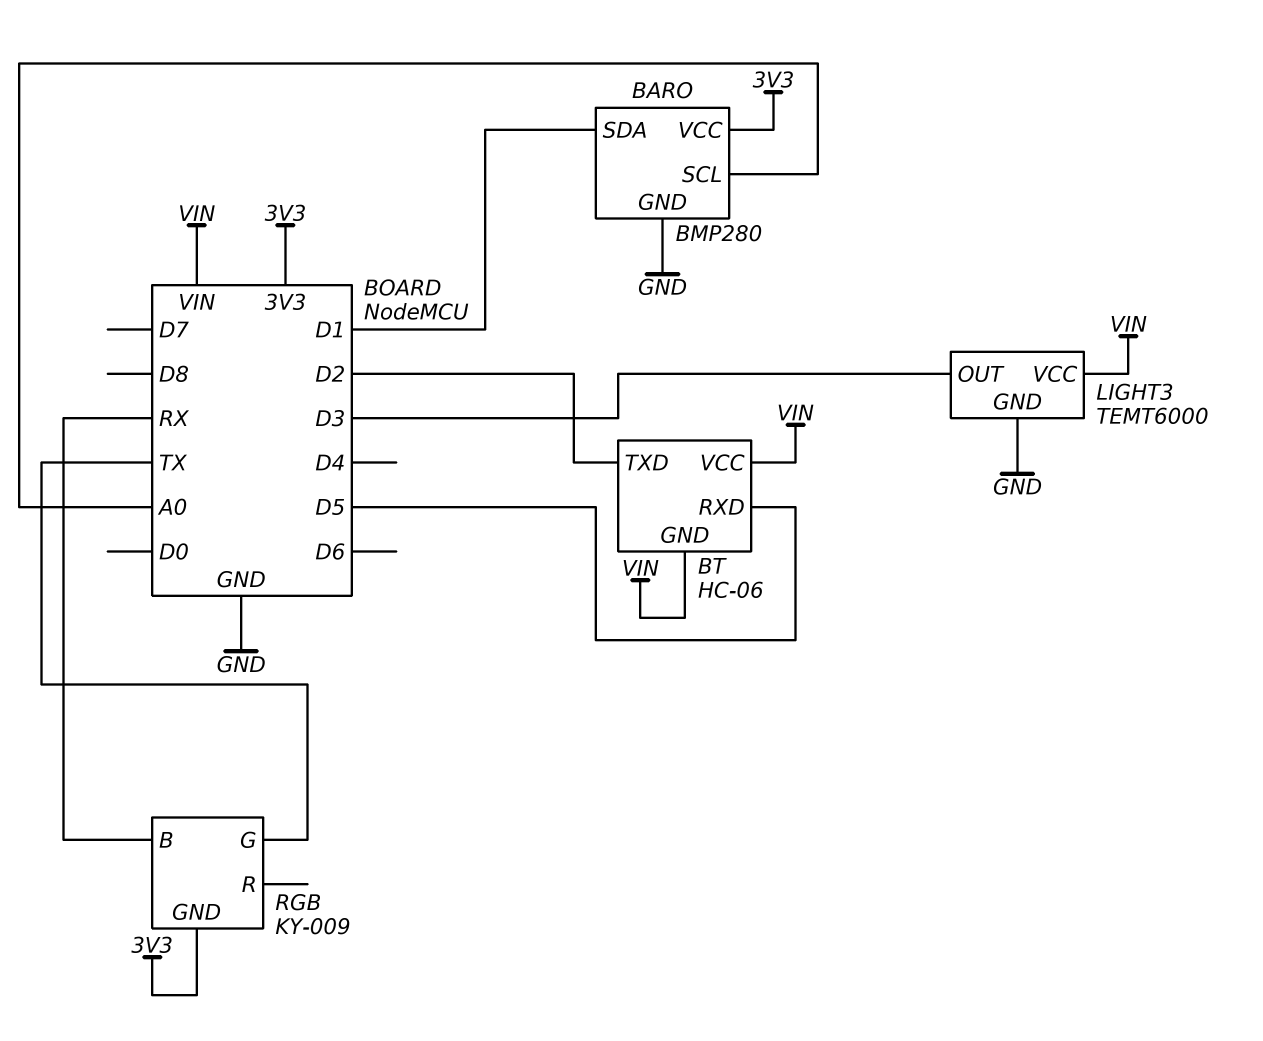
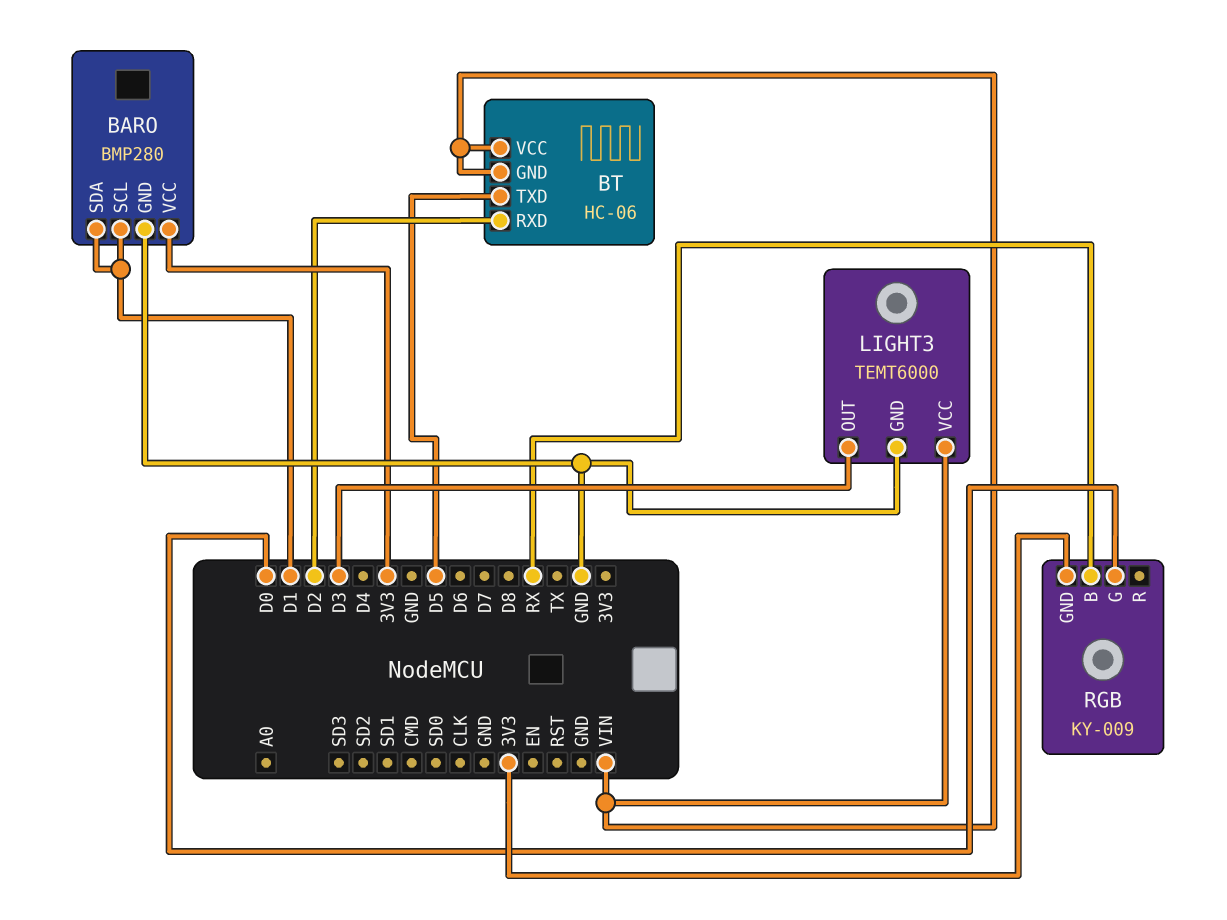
BARO pin SCL: A0 -> D1
BT pin RXD: D5 -> D2
BT pin TXD: D2 -> D5
RGB pin G: TX -> D0

